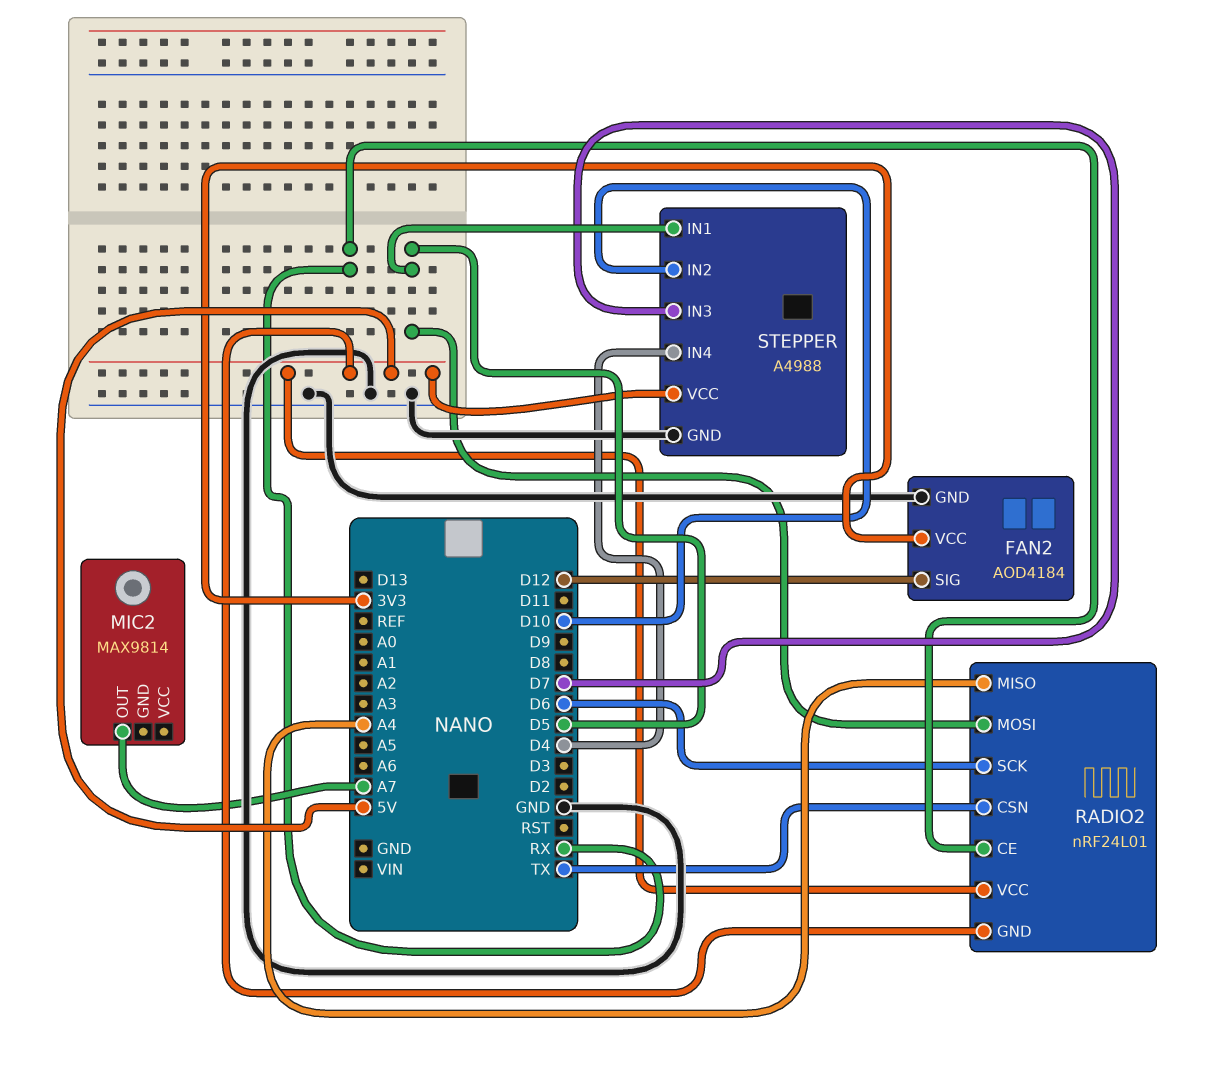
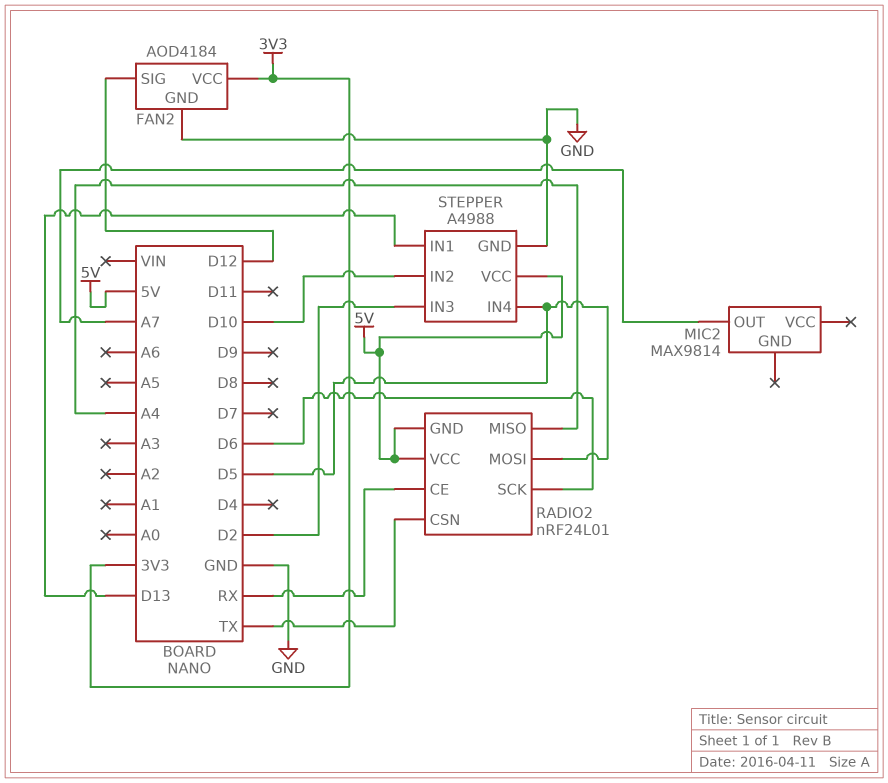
STEPPER pin IN1: D5 -> D13
STEPPER pin IN3: D7 -> D2
STEPPER pin IN4: D4 -> D5

